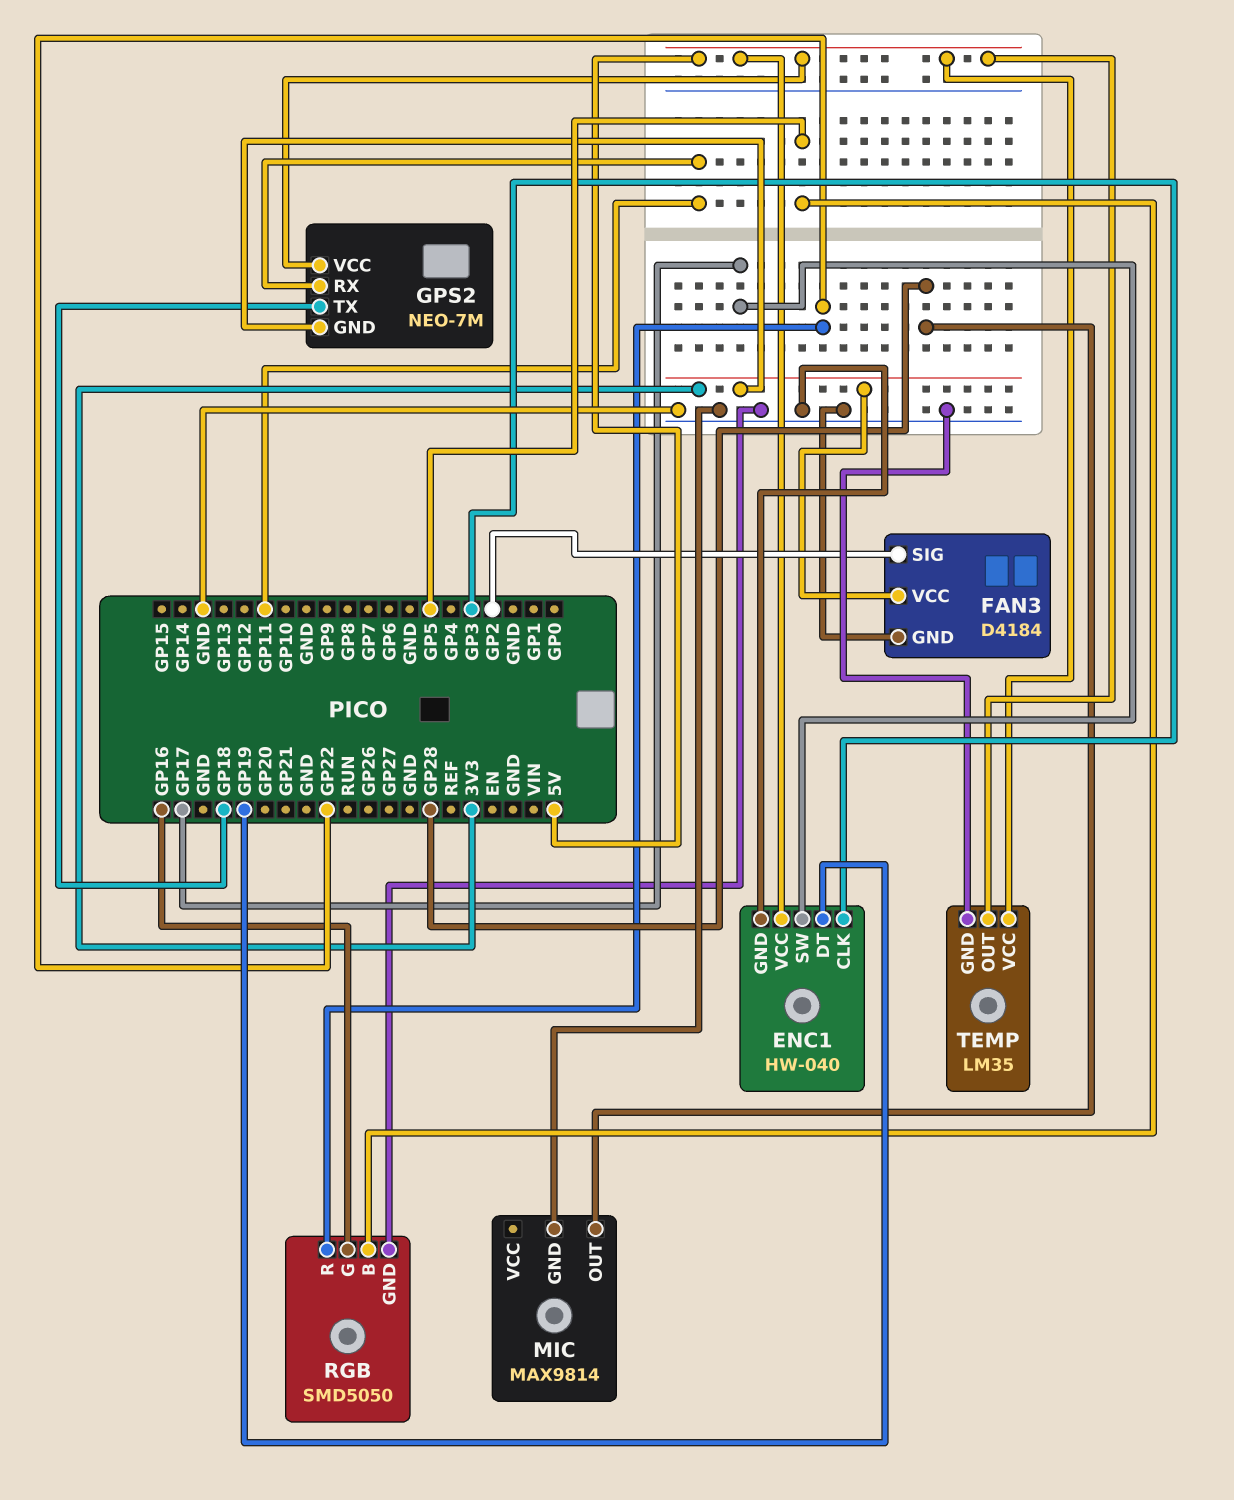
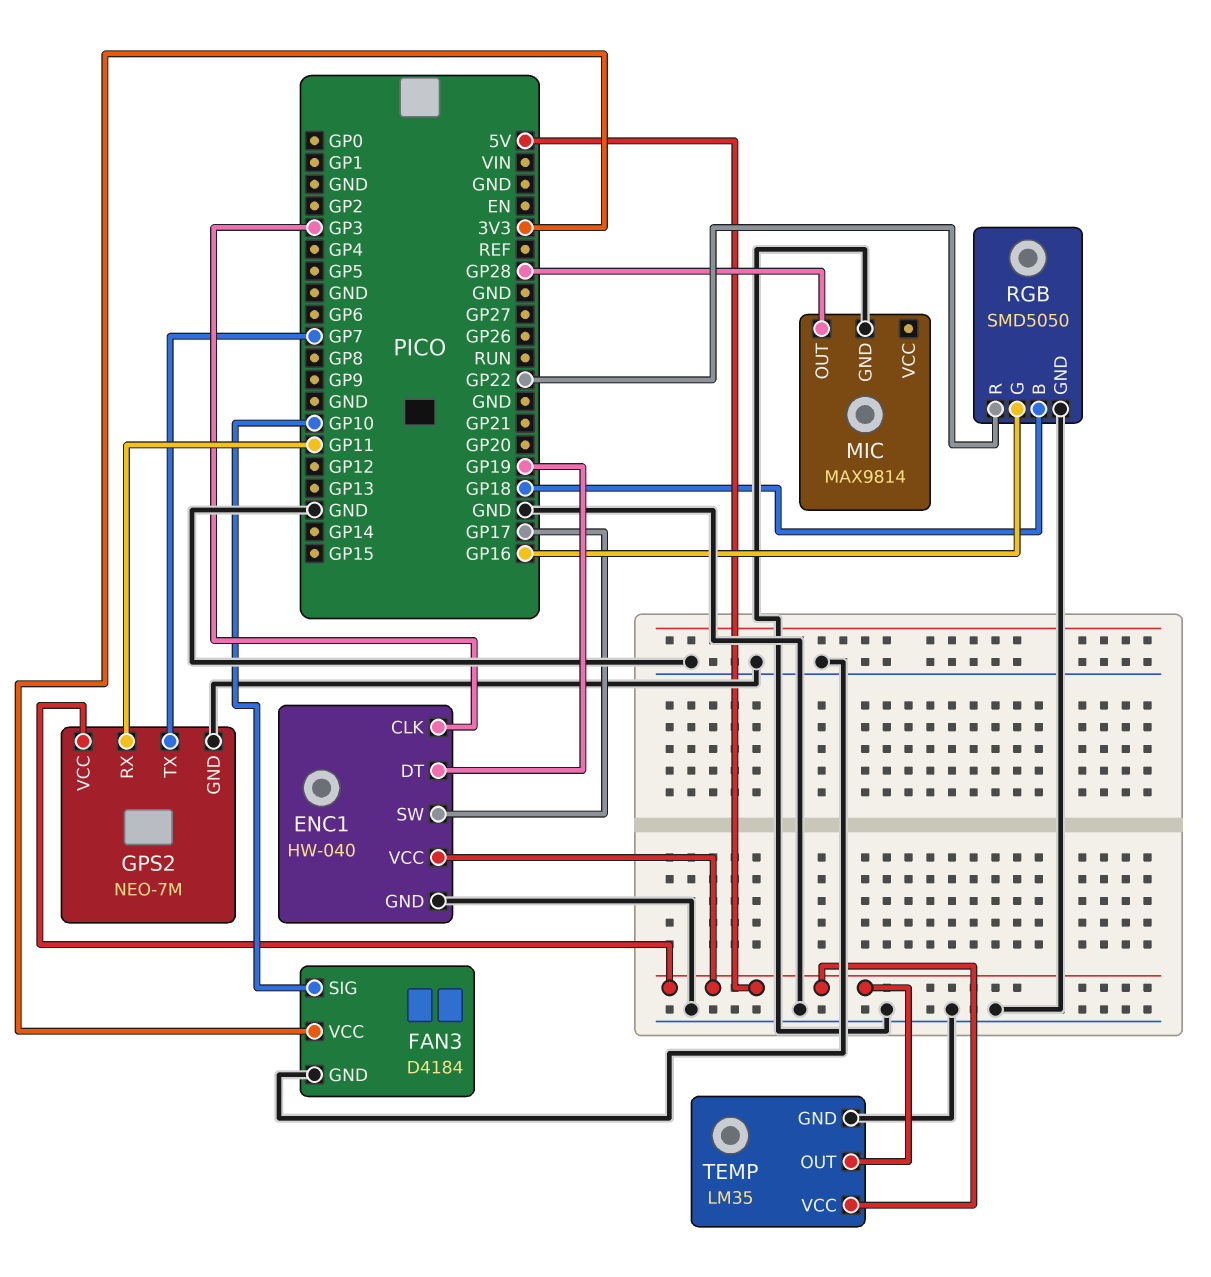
FAN3 pin SIG: GP2 -> GP10
GPS2 pin GND: 3V3 -> GND
GPS2 pin TX: GP18 -> GP7
RGB pin B: GP5 -> GP18

